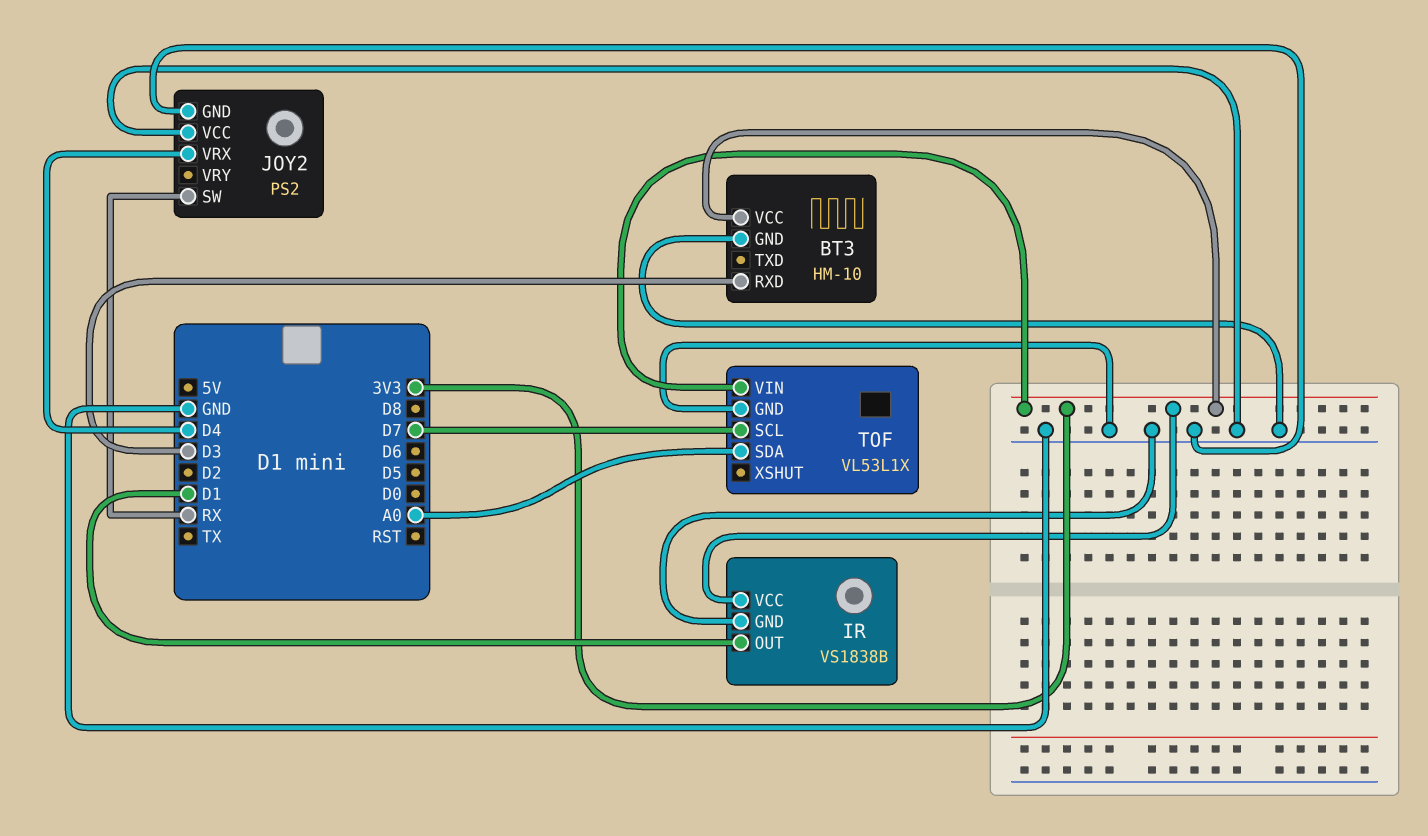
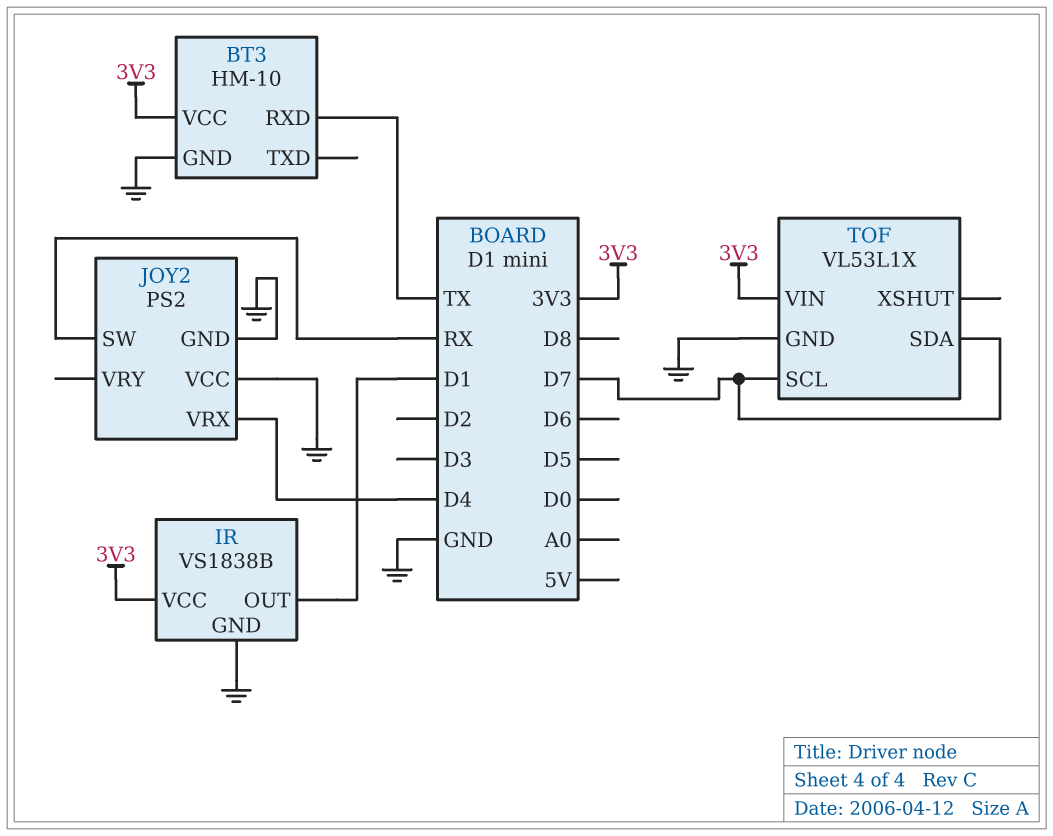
BT3 pin RXD: D3 -> TX
TOF pin SDA: A0 -> D7

